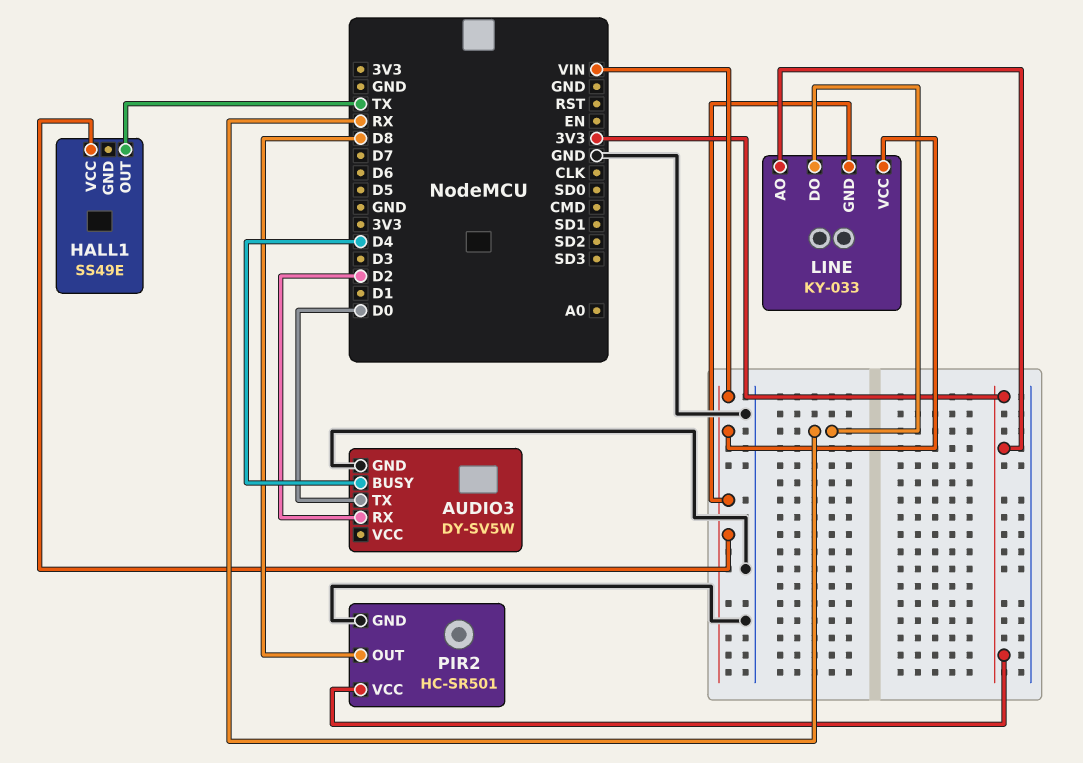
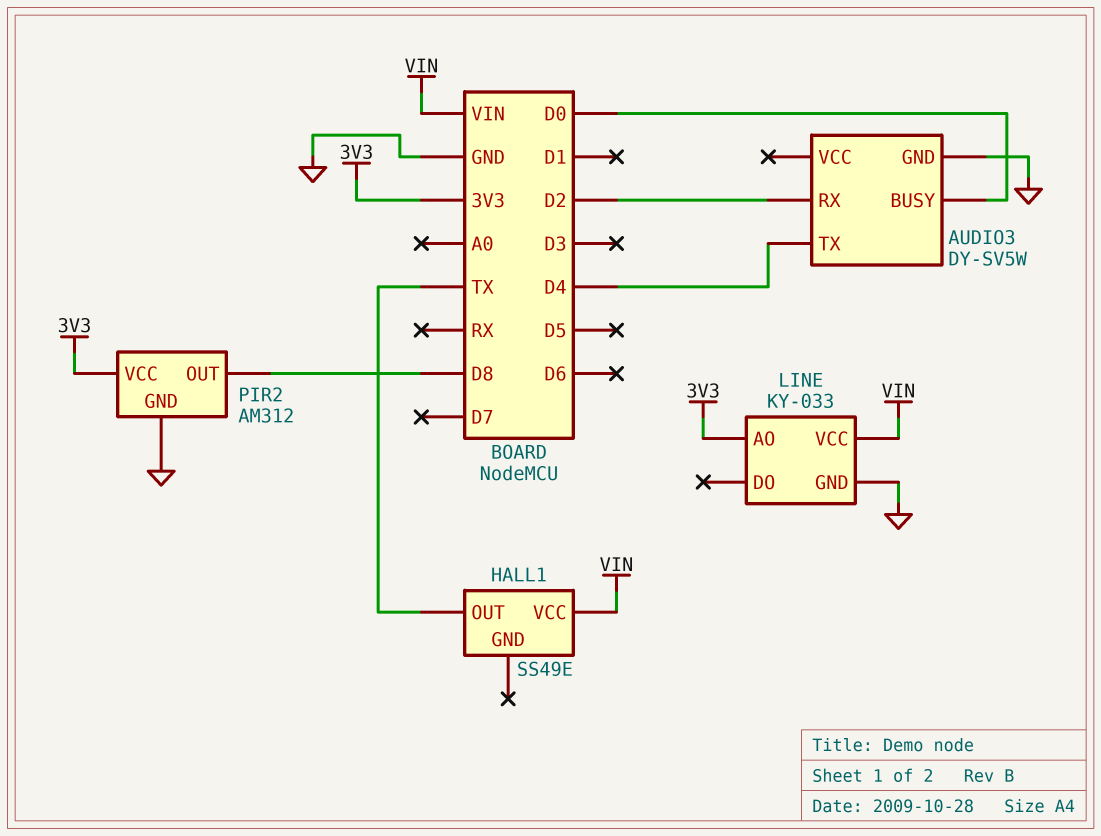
AUDIO3 pin BUSY: D4 -> D0
AUDIO3 pin TX: D0 -> D4
LINE pin DO: RX -> none
LINE pin GND: VIN -> GND
PIR2: HC-SR501 -> AM312

